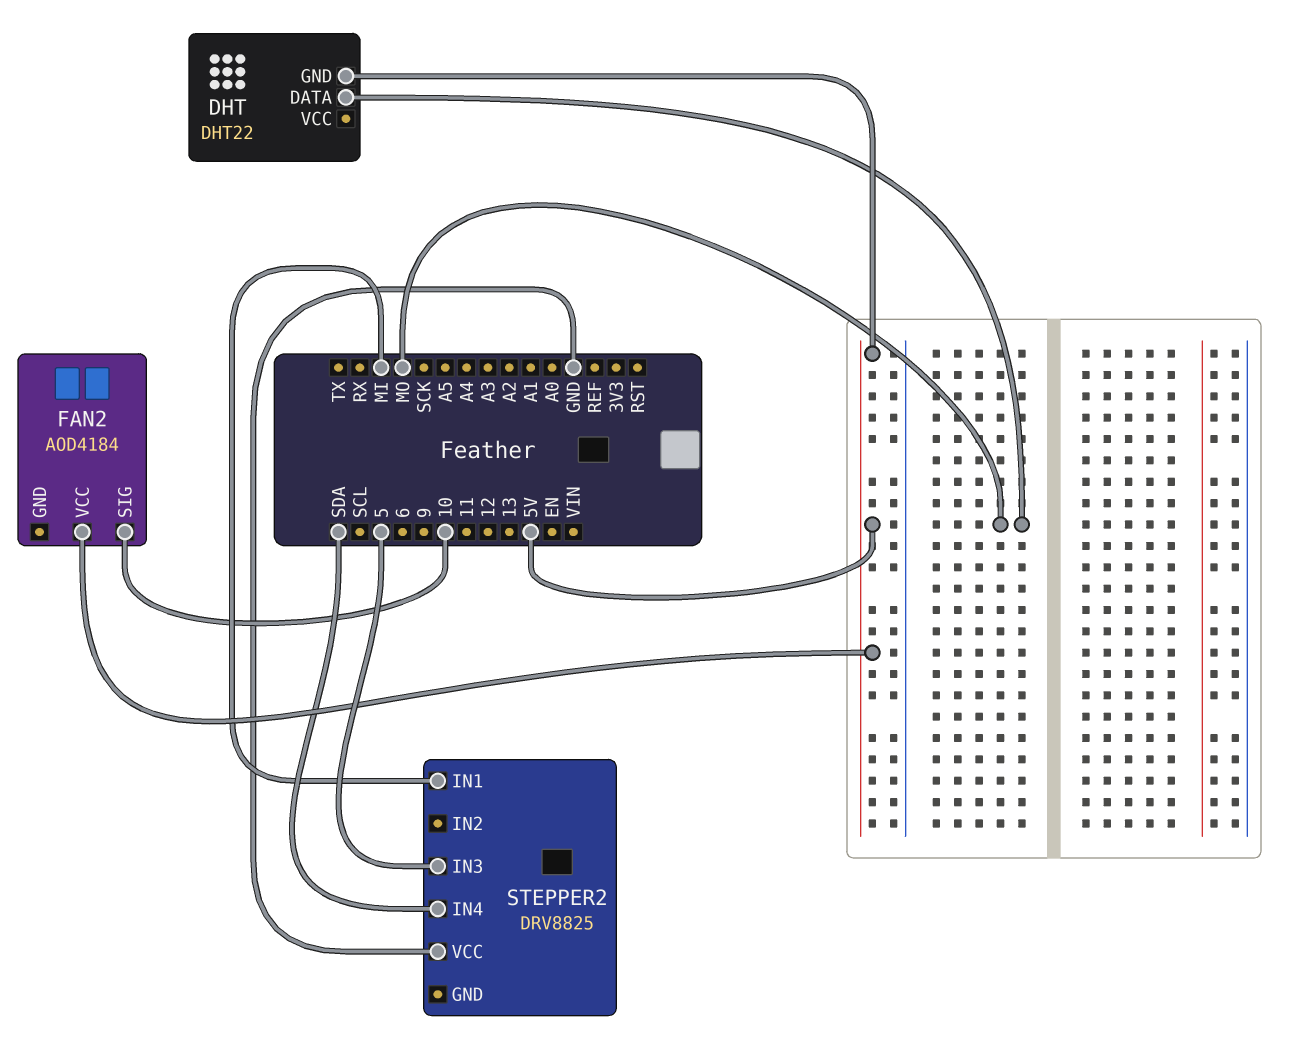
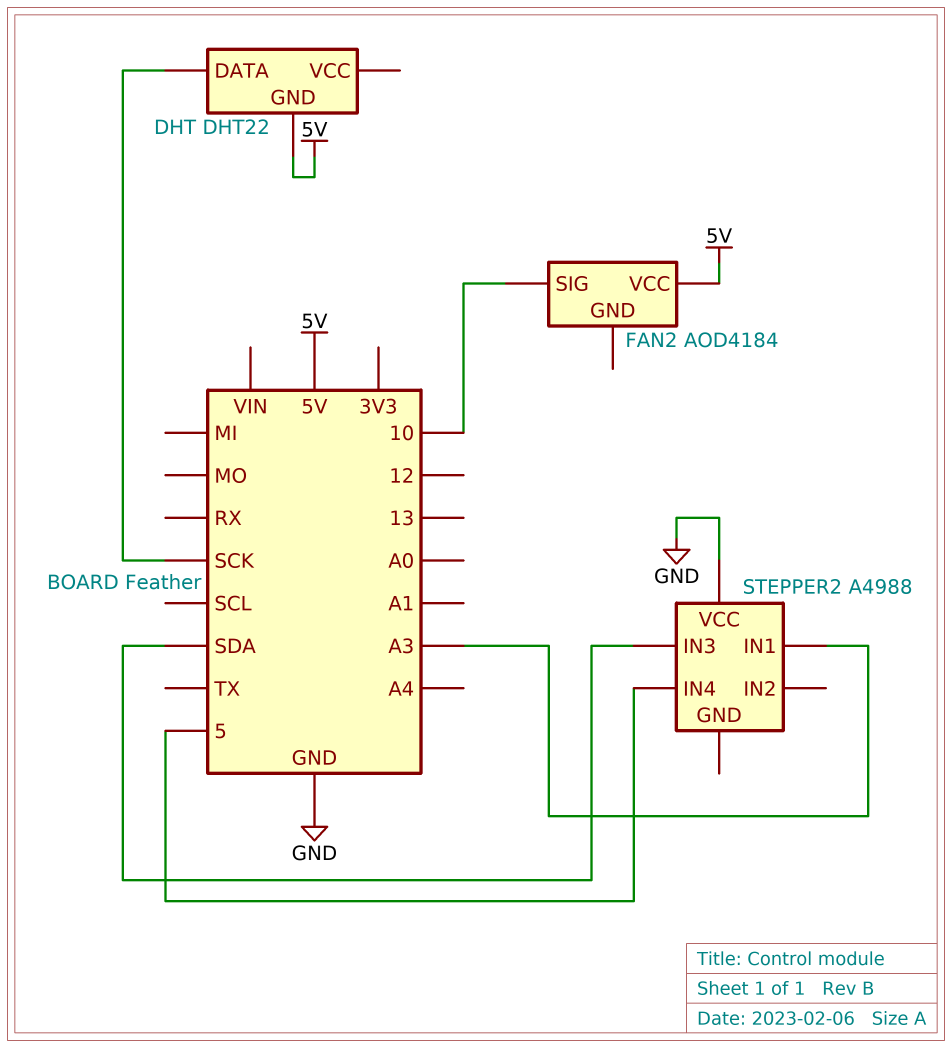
DHT pin DATA: MO -> SCK
STEPPER2: DRV8825 -> A4988
STEPPER2 pin IN1: MI -> A3
STEPPER2 pin IN3: 5 -> SDA
STEPPER2 pin IN4: SDA -> 5

